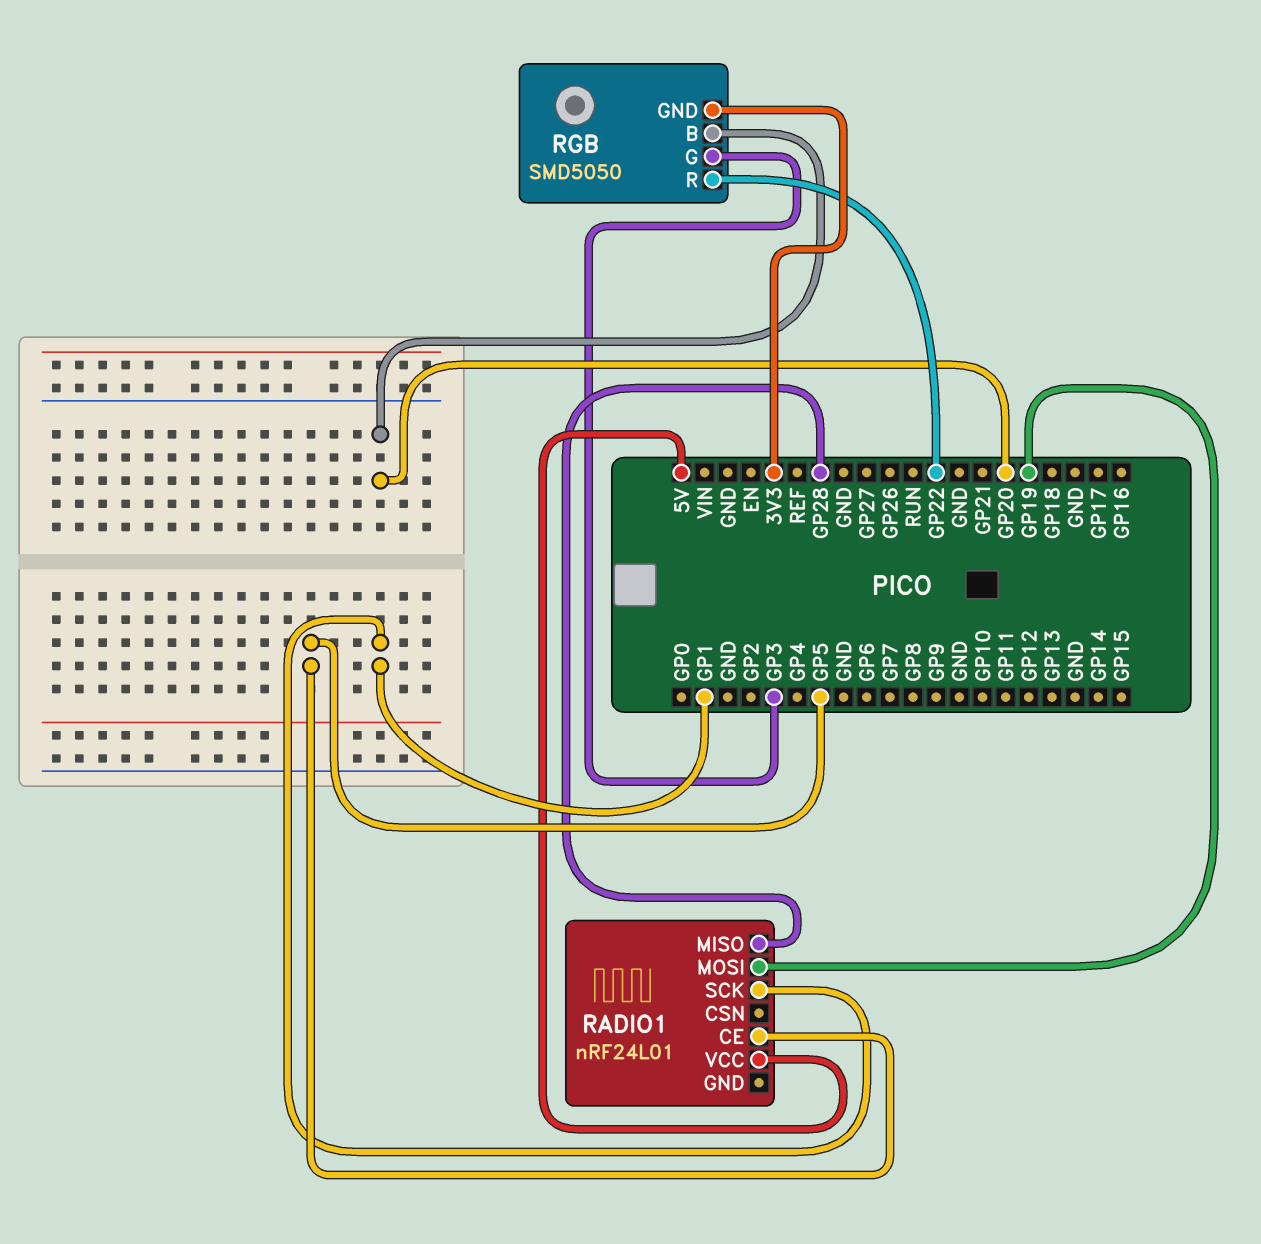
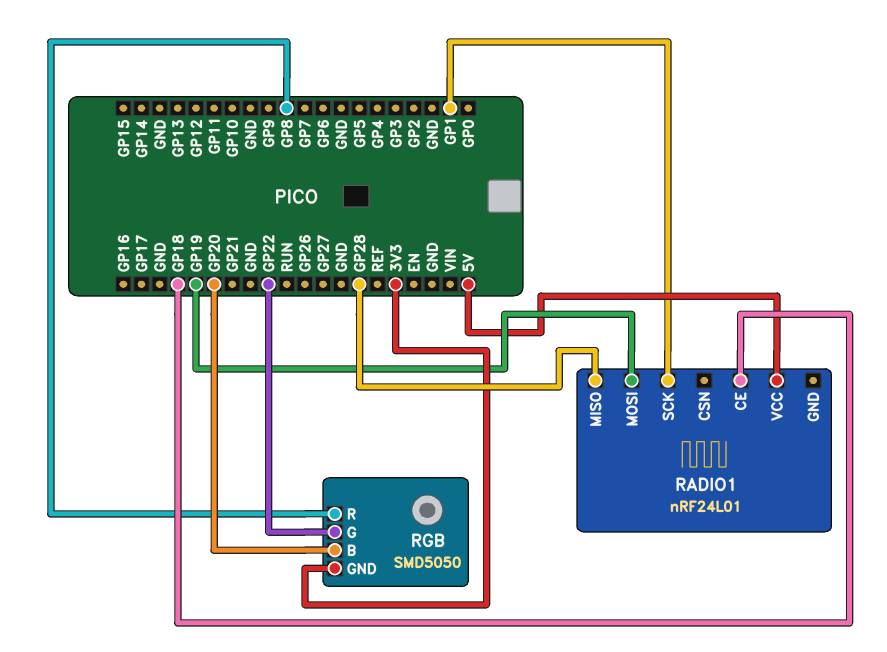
RADIO1 pin CE: GP5 -> GP18
RGB pin G: GP3 -> GP22
RGB pin R: GP22 -> GP8

